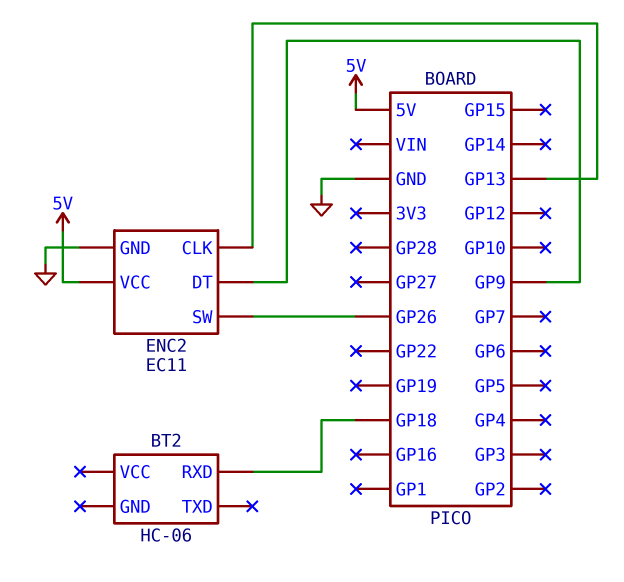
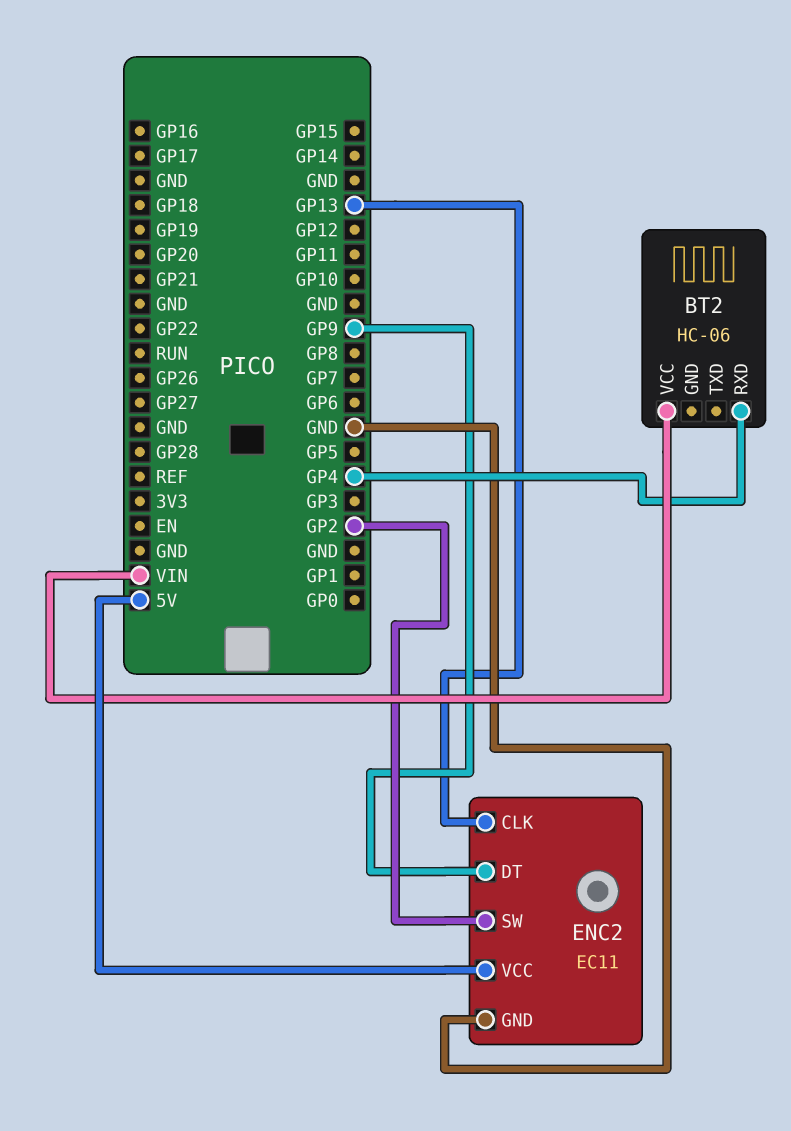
BT2 pin RXD: GP18 -> GP4
BT2 pin VCC: none -> VIN
ENC2 pin SW: GP26 -> GP2

